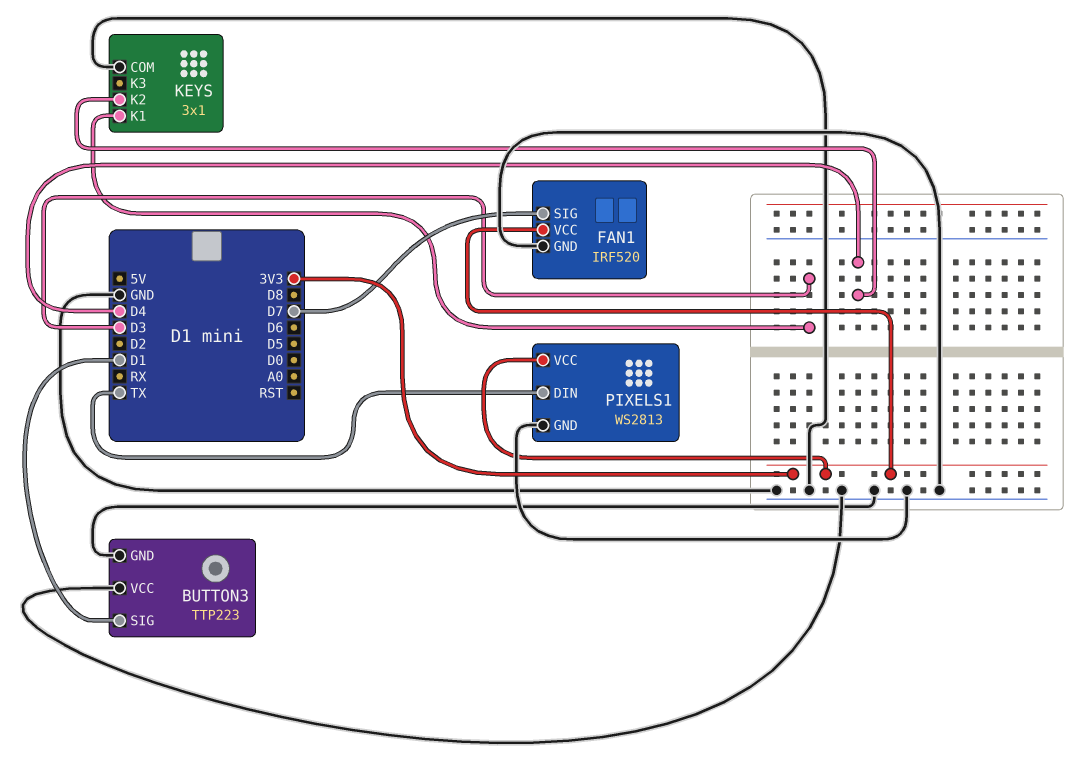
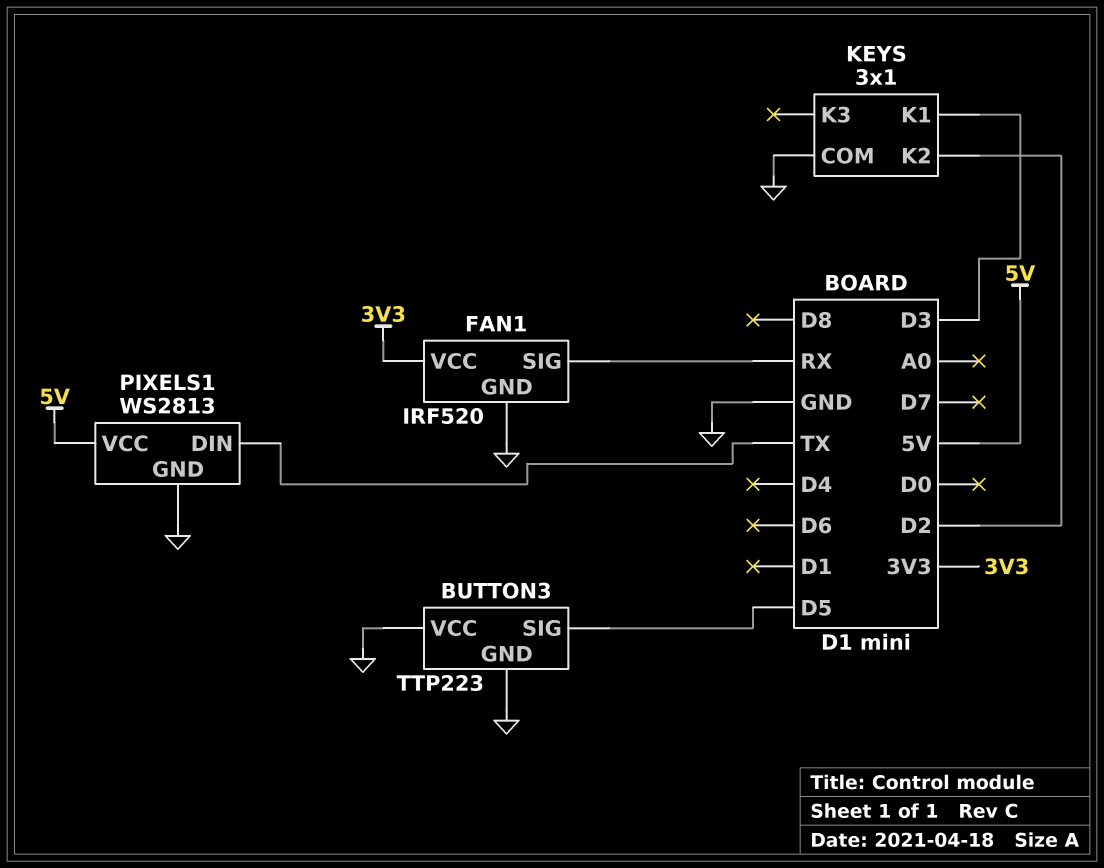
BUTTON3 pin SIG: D1 -> D5
FAN1 pin SIG: D7 -> RX
KEYS pin K2: D4 -> D2
PIXELS1 pin VCC: 3V3 -> 5V

